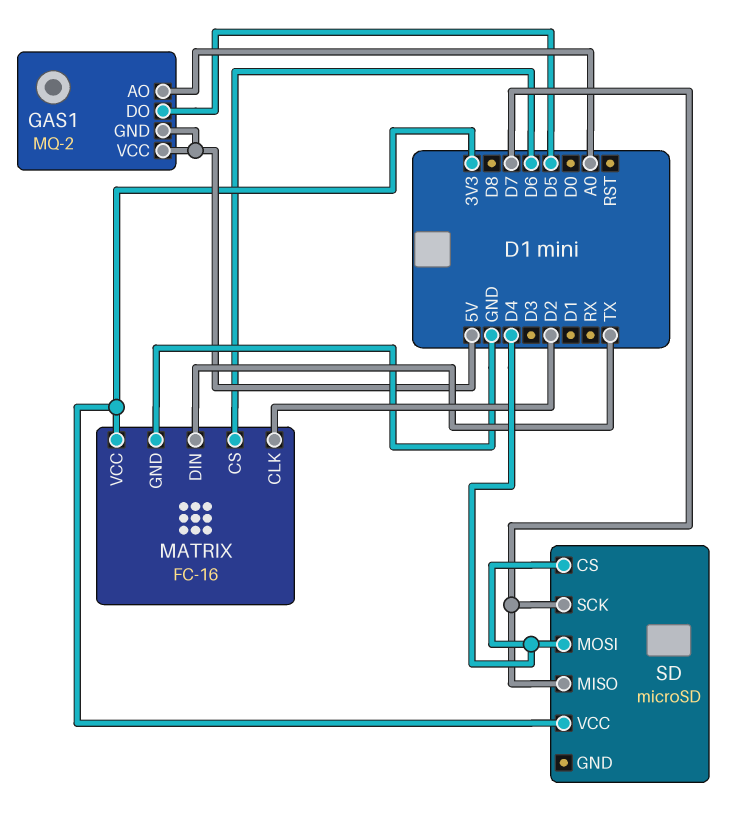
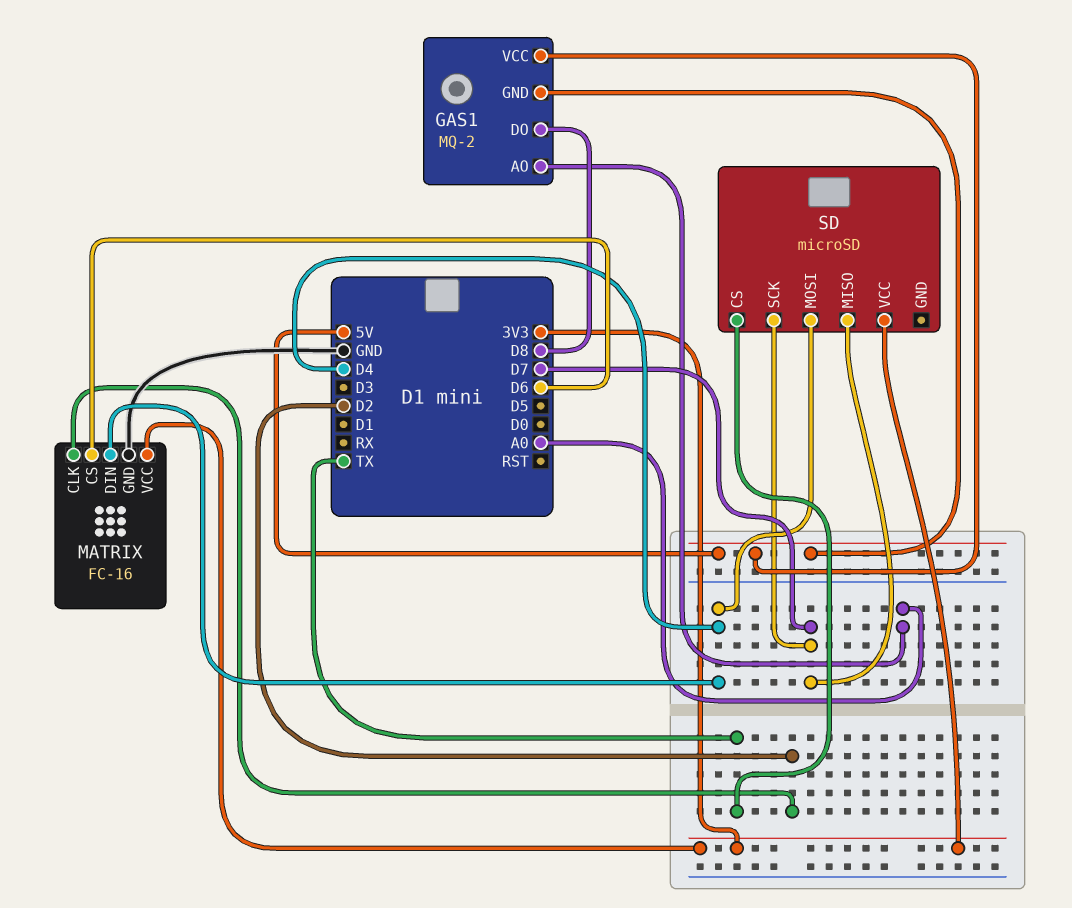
GAS1 pin DO: D5 -> D8
MATRIX pin DIN: TX -> D4
SD pin CS: D4 -> TX

